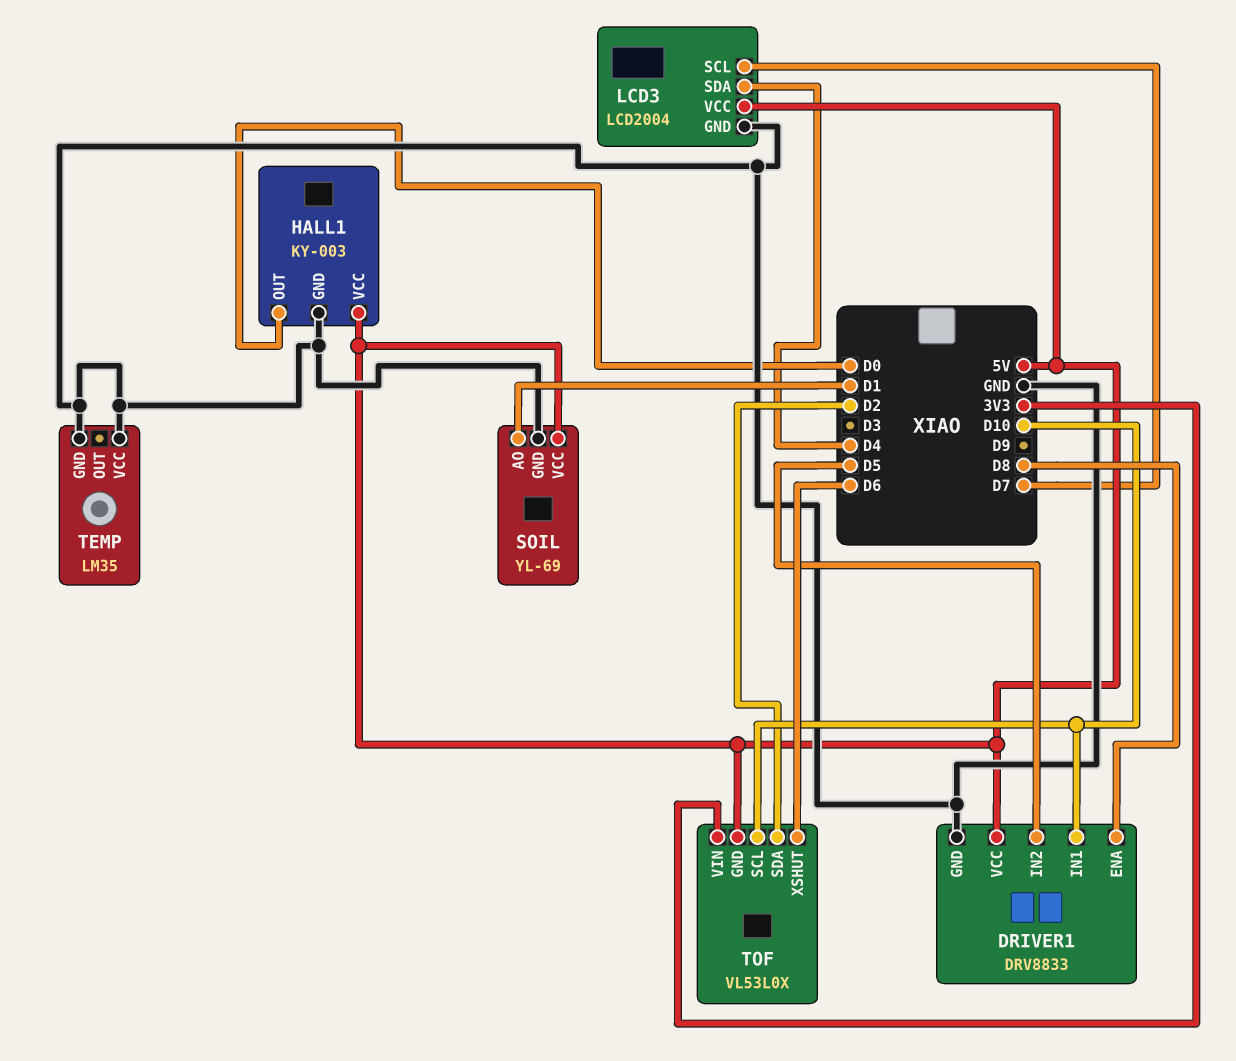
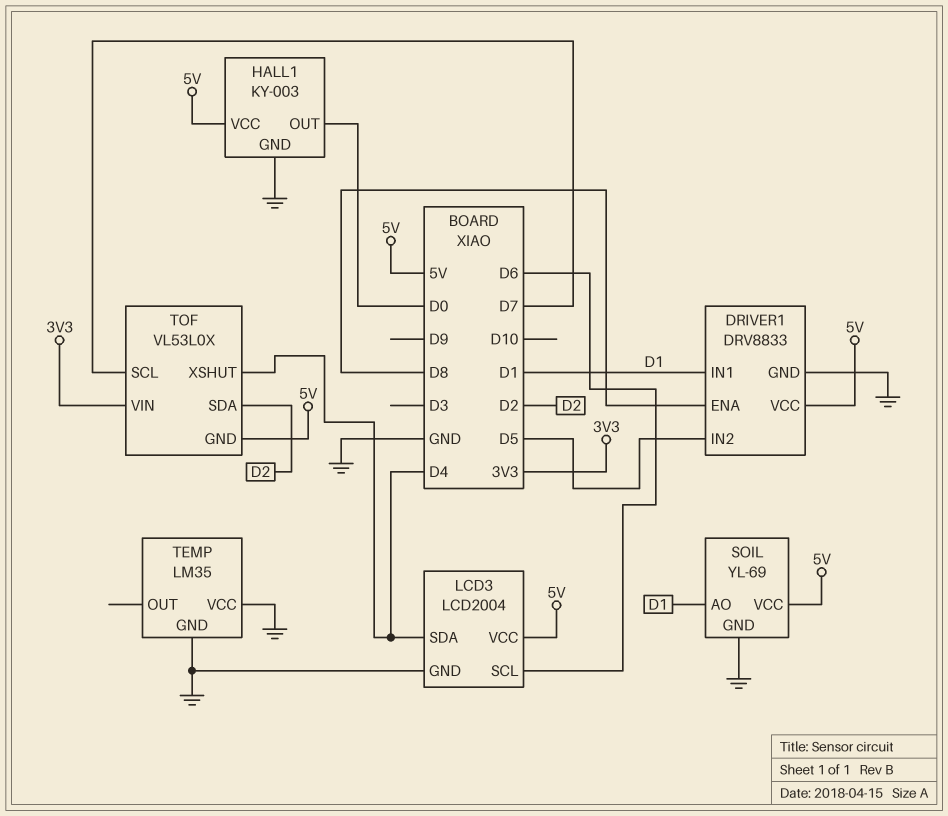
DRIVER1 pin IN1: D10 -> D1
LCD3 pin SCL: D7 -> D6
TOF pin SCL: D10 -> D7
TOF pin XSHUT: D6 -> D4

